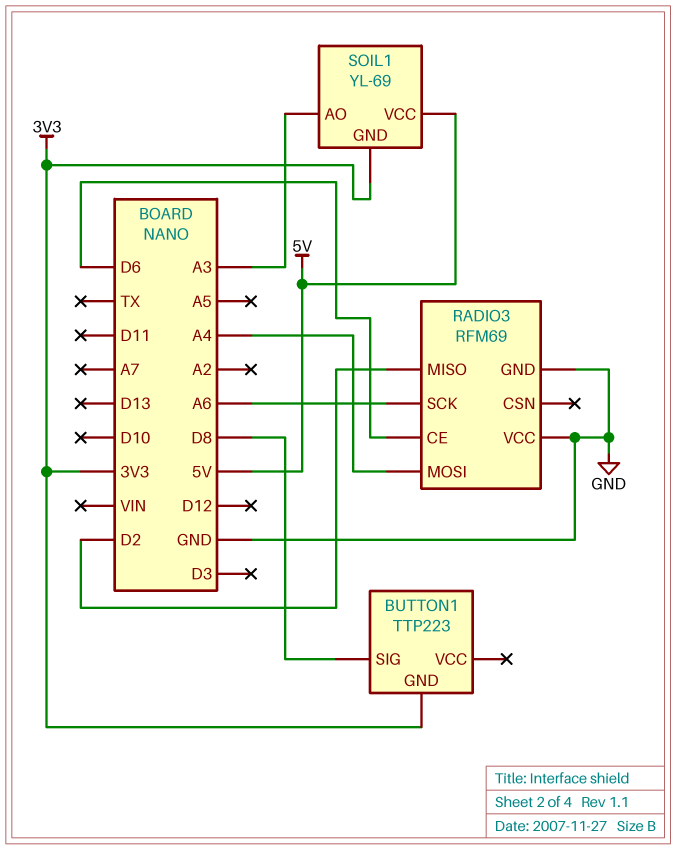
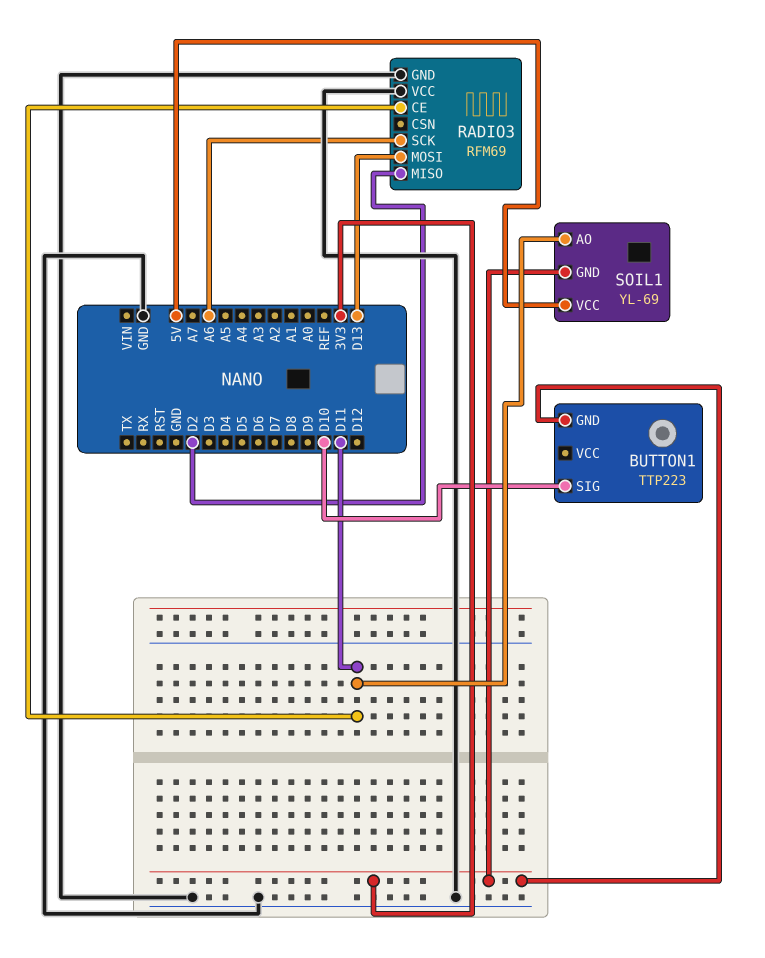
BUTTON1 pin SIG: D8 -> D10
RADIO3 pin CE: D6 -> D11
RADIO3 pin MOSI: A4 -> D13
SOIL1 pin AO: A3 -> D11

